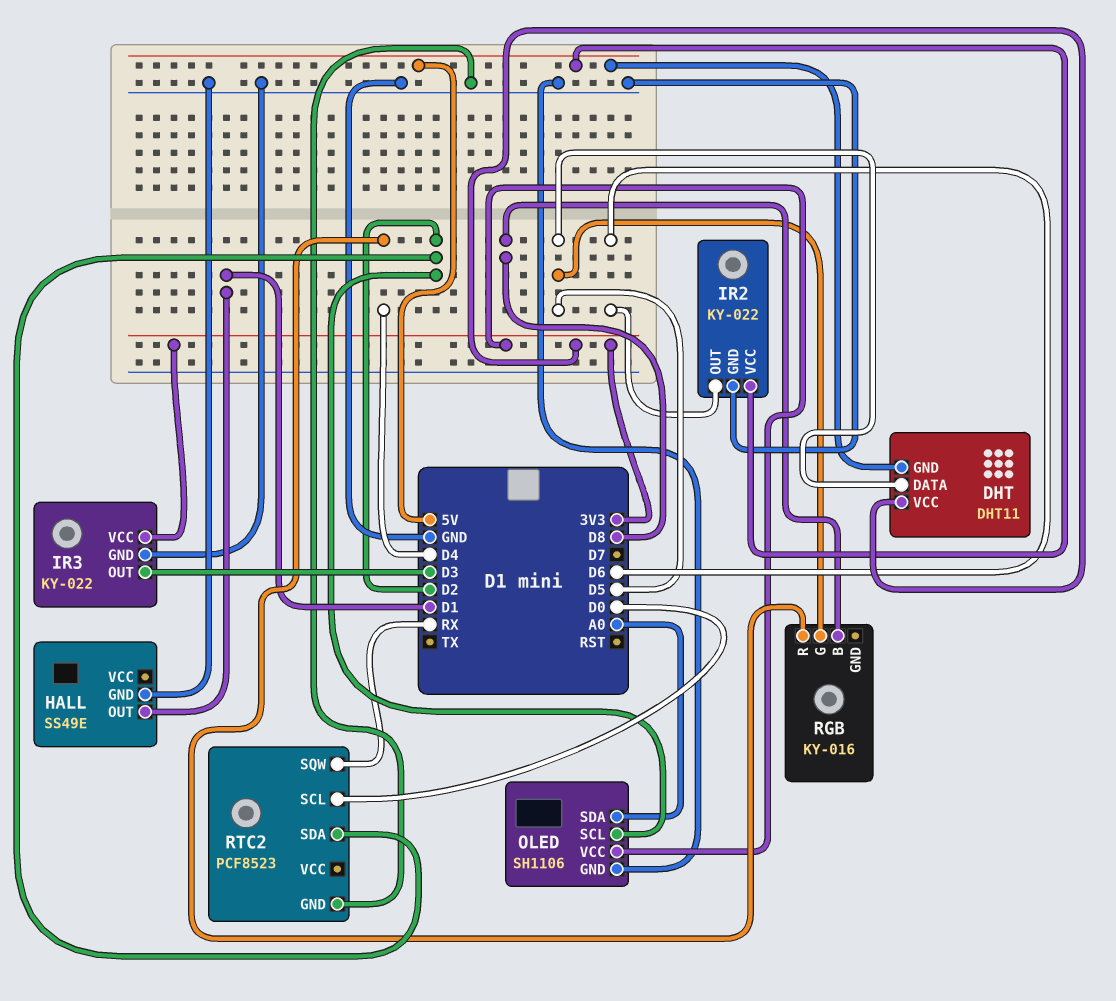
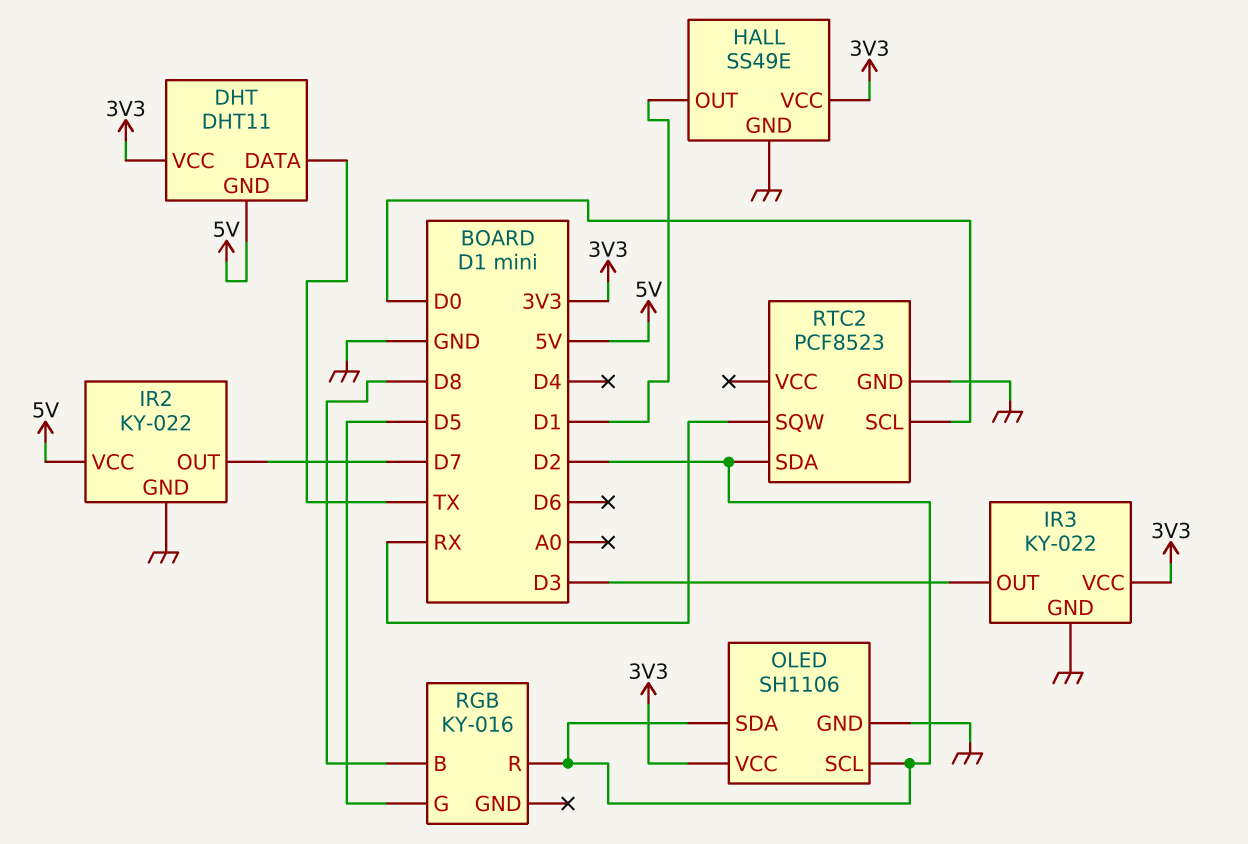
DHT pin DATA: D5 -> TX
HALL pin VCC: none -> 3V3
IR2 pin OUT: D6 -> D7
OLED pin SDA: A0 -> D2
RGB pin R: D4 -> D2

